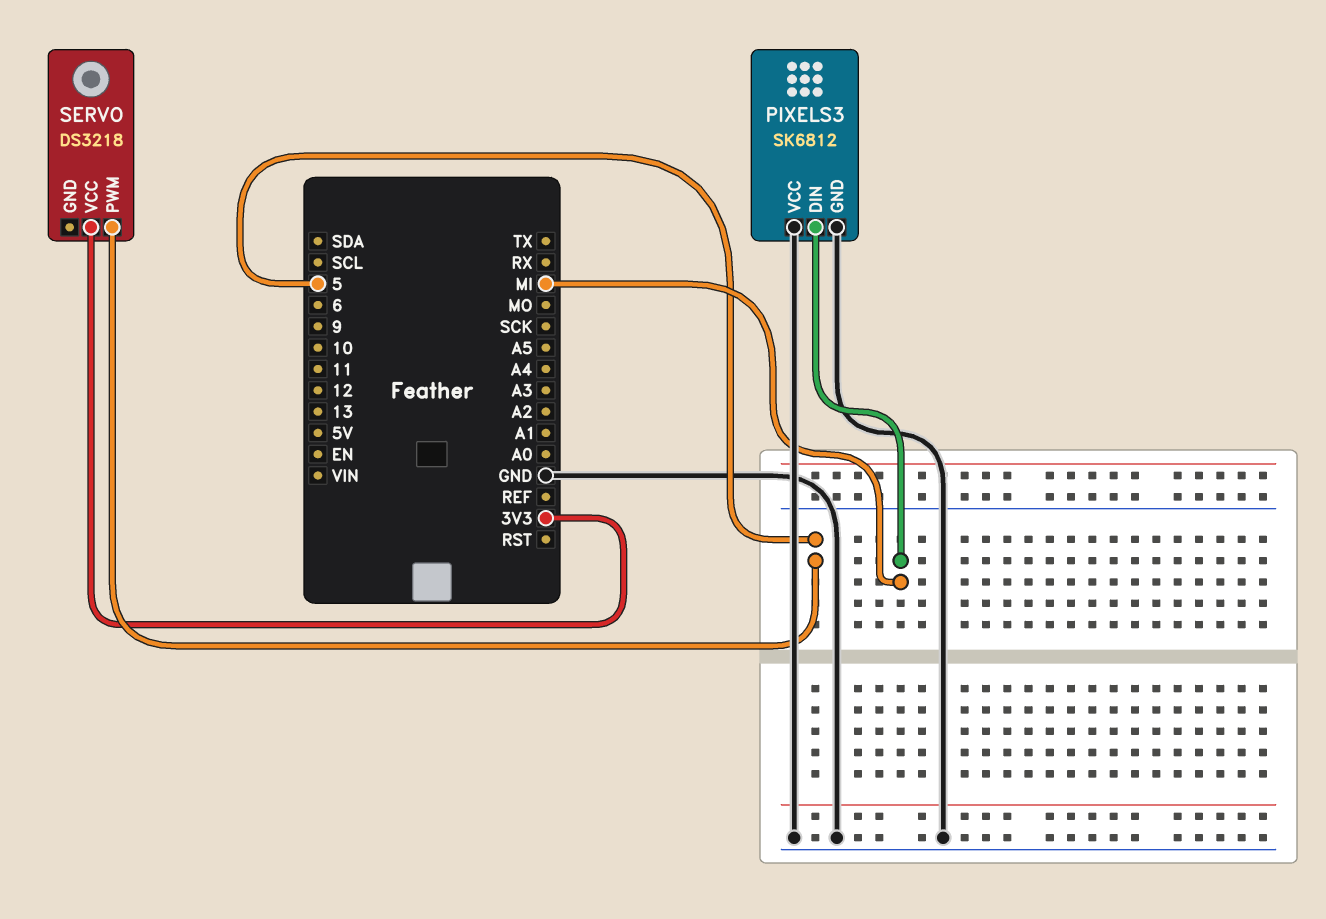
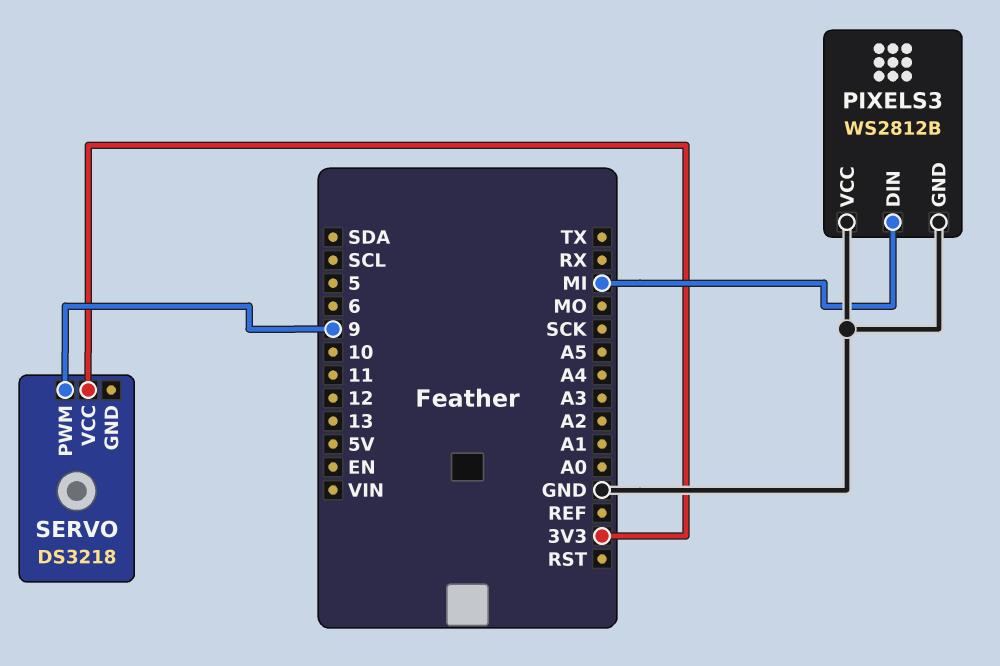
PIXELS3: SK6812 -> WS2812B
SERVO pin PWM: 5 -> 9

